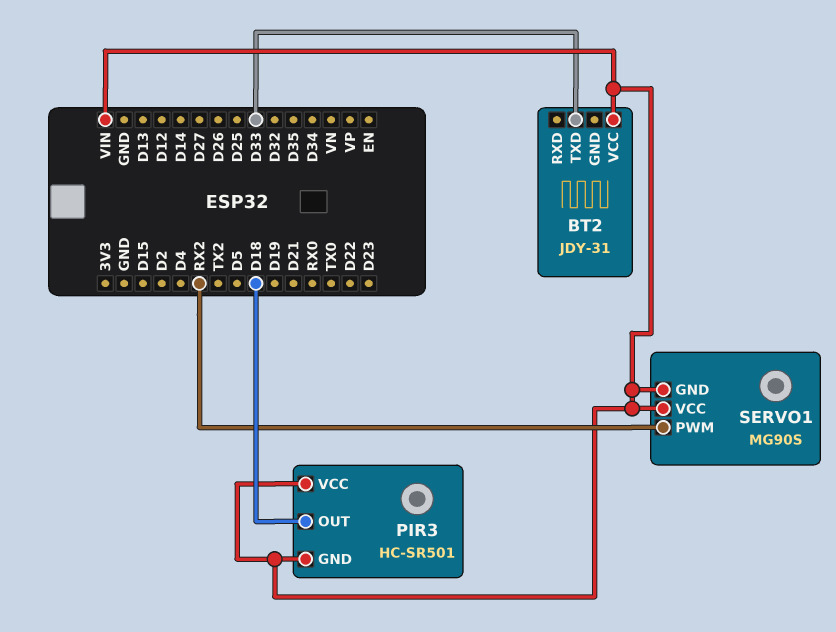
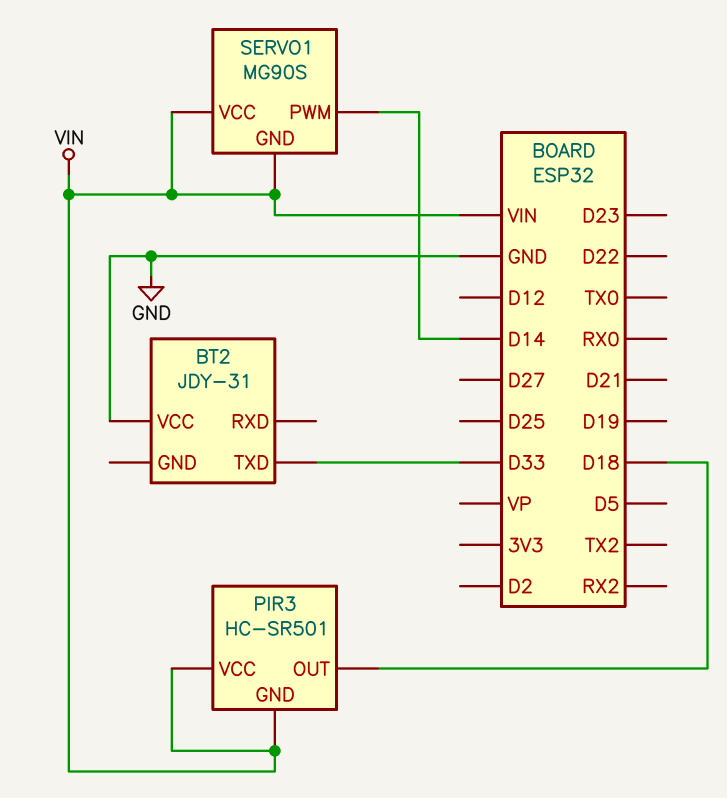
BT2 pin VCC: VIN -> GND
SERVO1 pin PWM: RX2 -> D14

